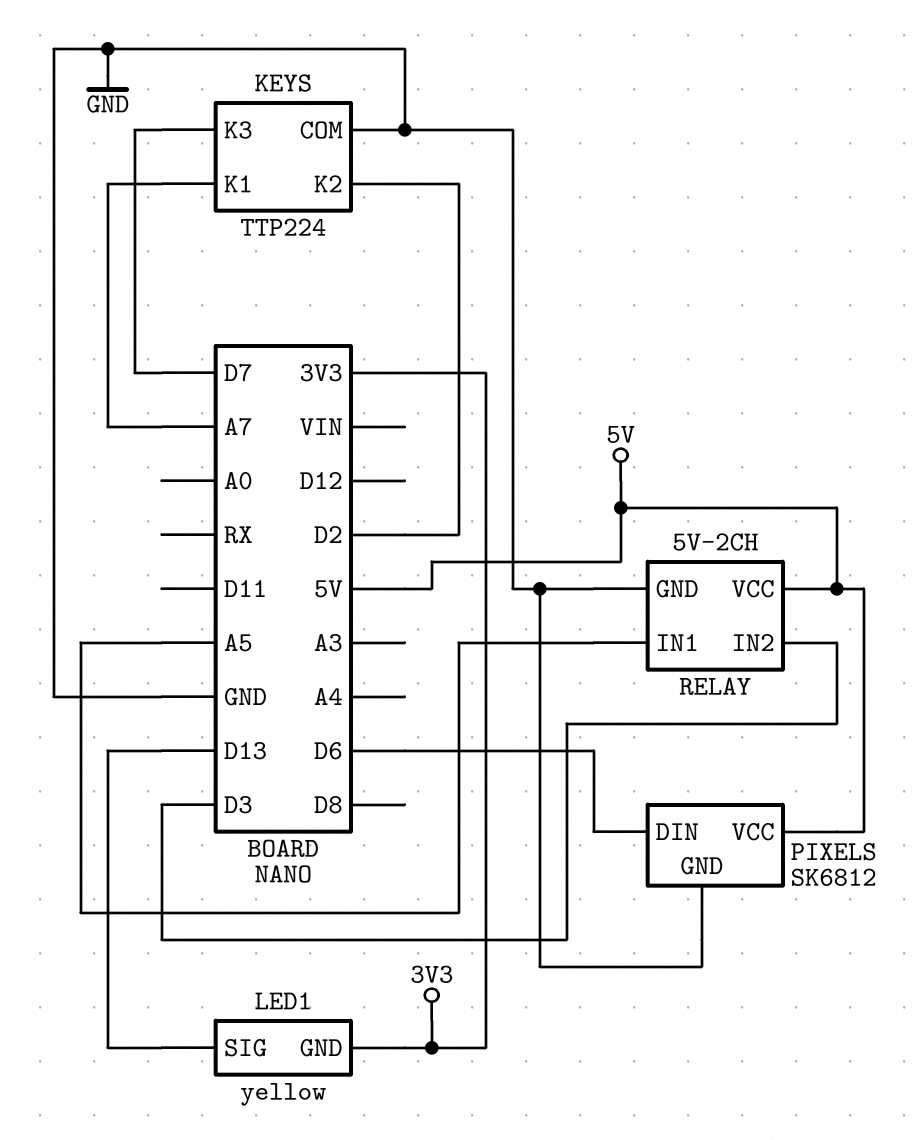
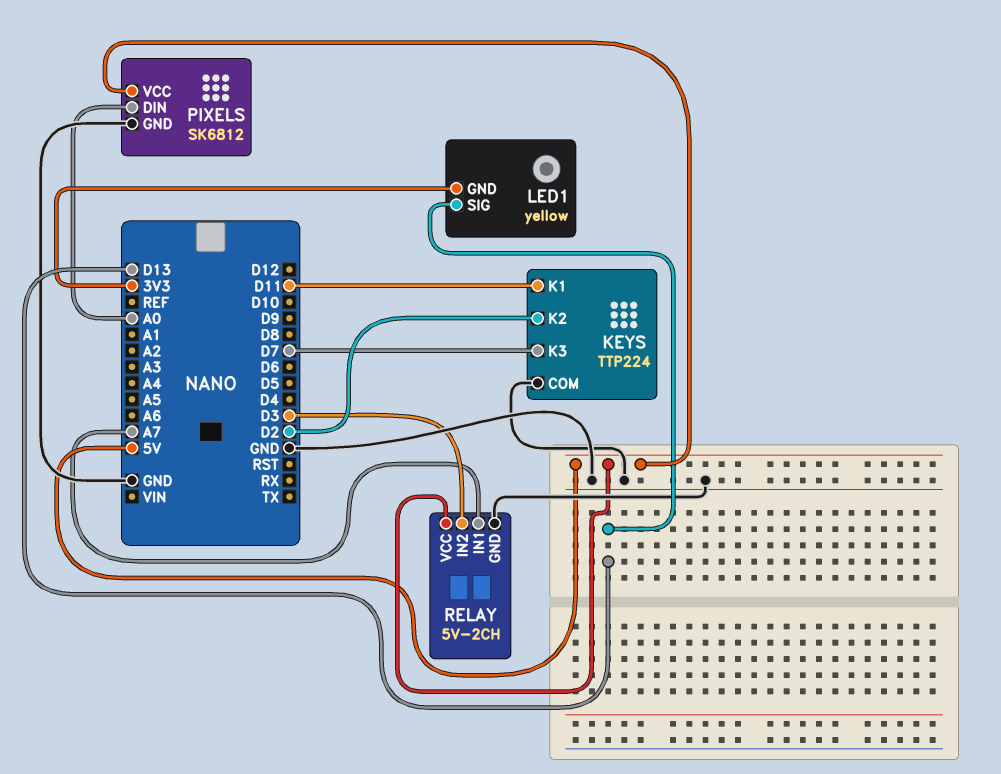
KEYS pin K1: A7 -> D11
PIXELS pin DIN: D6 -> A0
RELAY pin IN1: A5 -> A7

